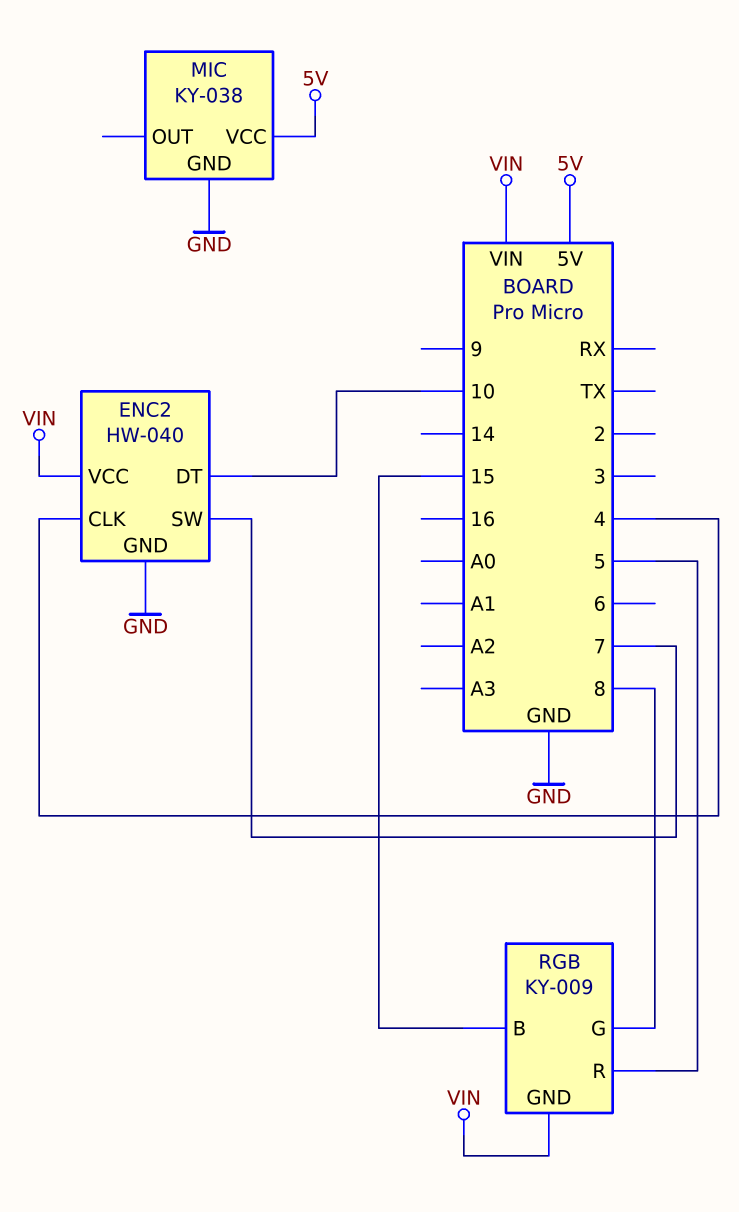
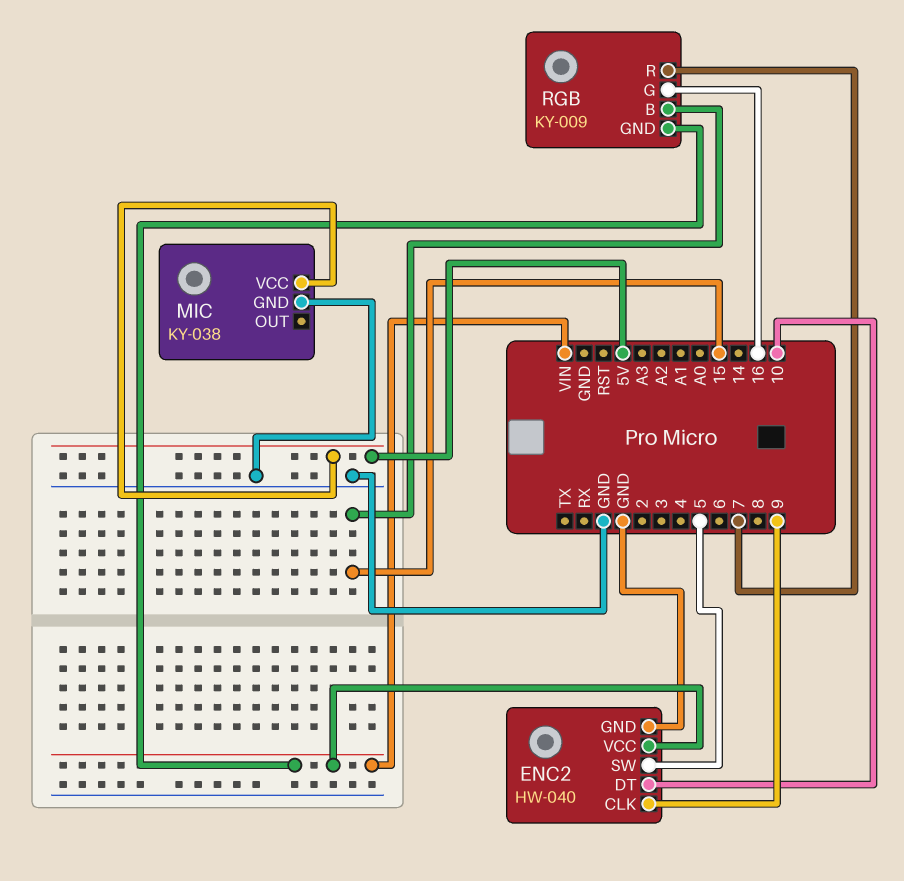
ENC2 pin CLK: 4 -> 9
ENC2 pin SW: 7 -> 5
RGB pin G: 8 -> 16
RGB pin R: 5 -> 7

